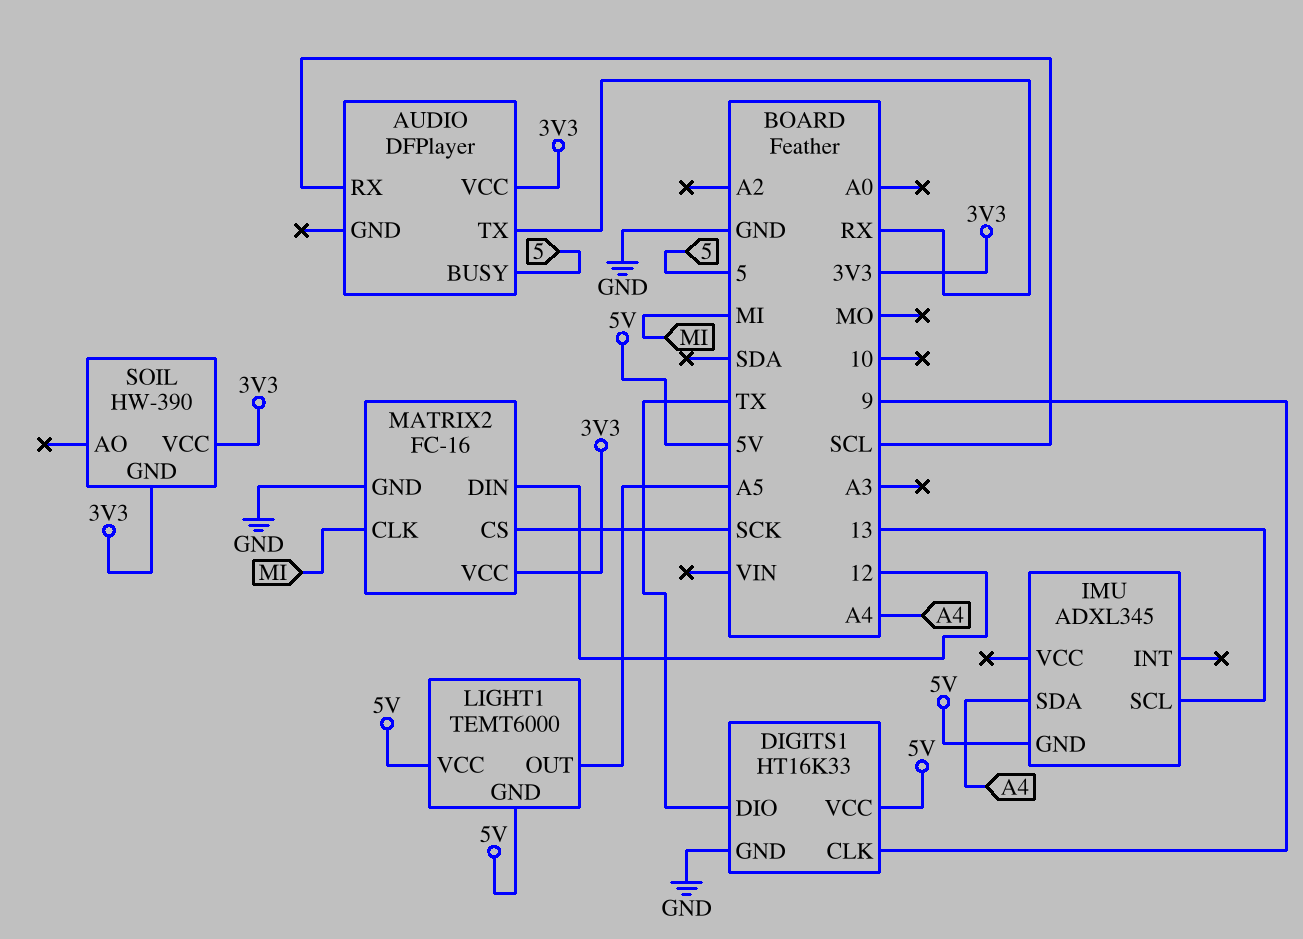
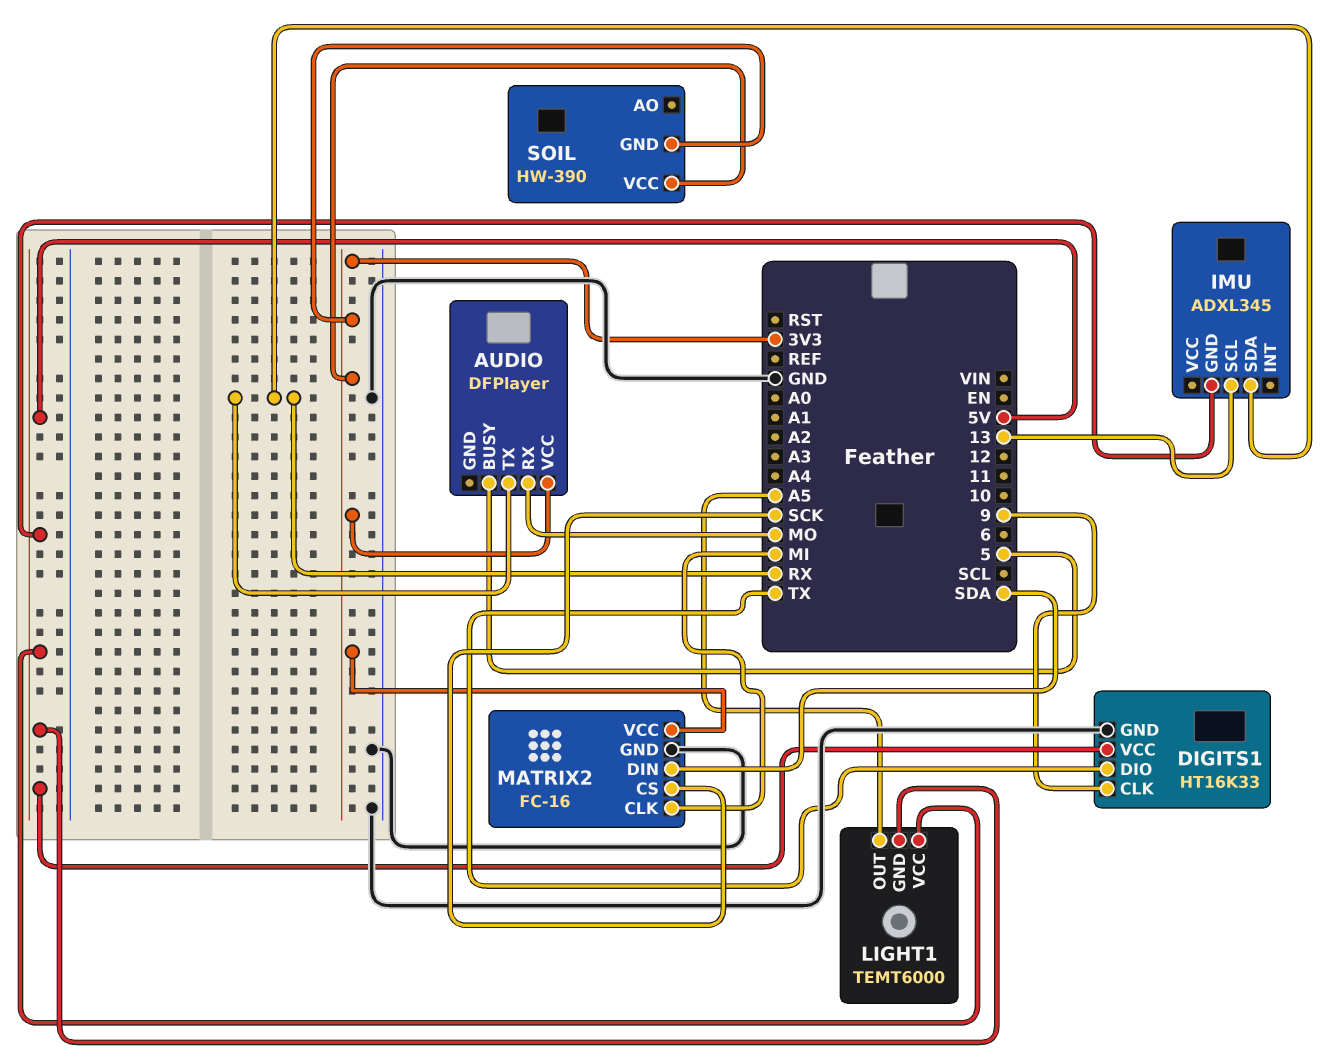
AUDIO pin RX: SCL -> MO
IMU pin SDA: A4 -> RX
MATRIX2 pin DIN: 12 -> SDA

